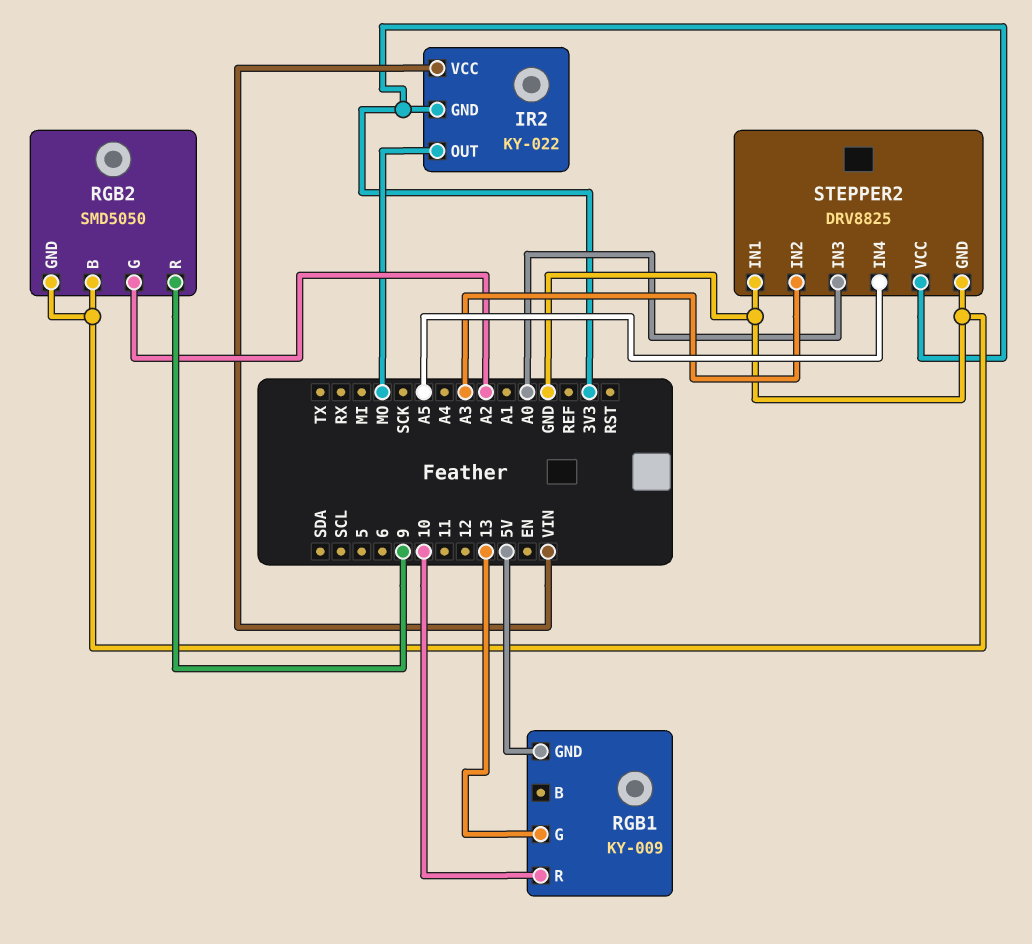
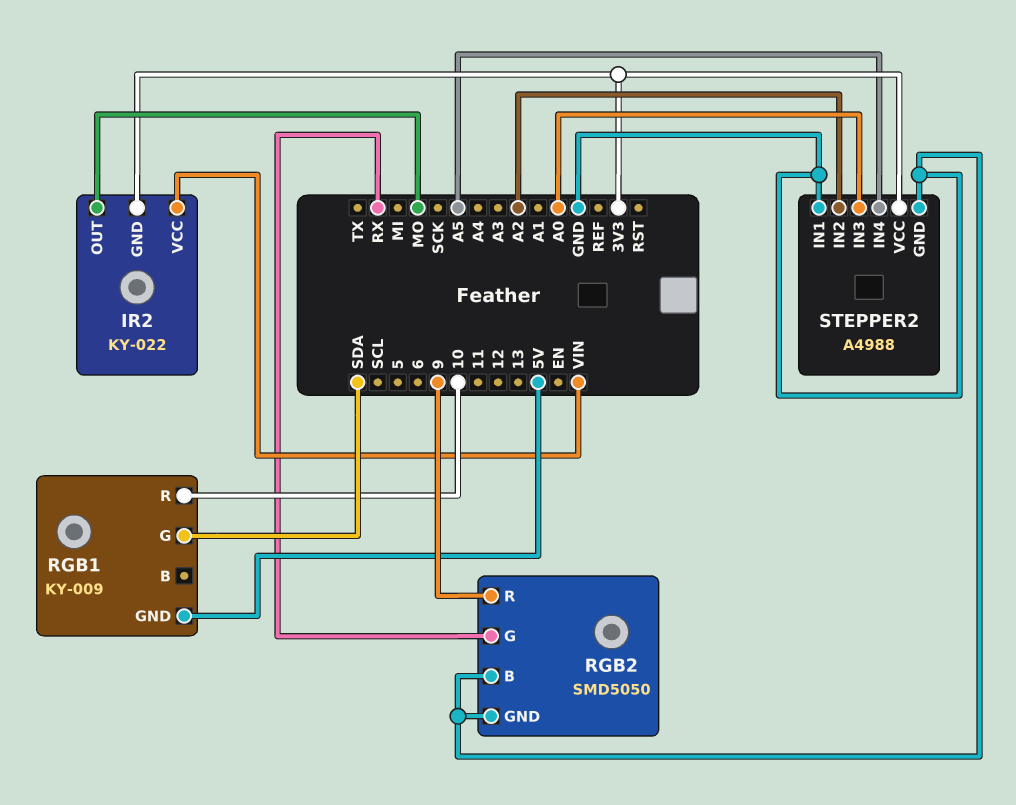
RGB1 pin G: 13 -> SDA
RGB2 pin G: A2 -> RX
STEPPER2: DRV8825 -> A4988
STEPPER2 pin IN2: A3 -> A2

